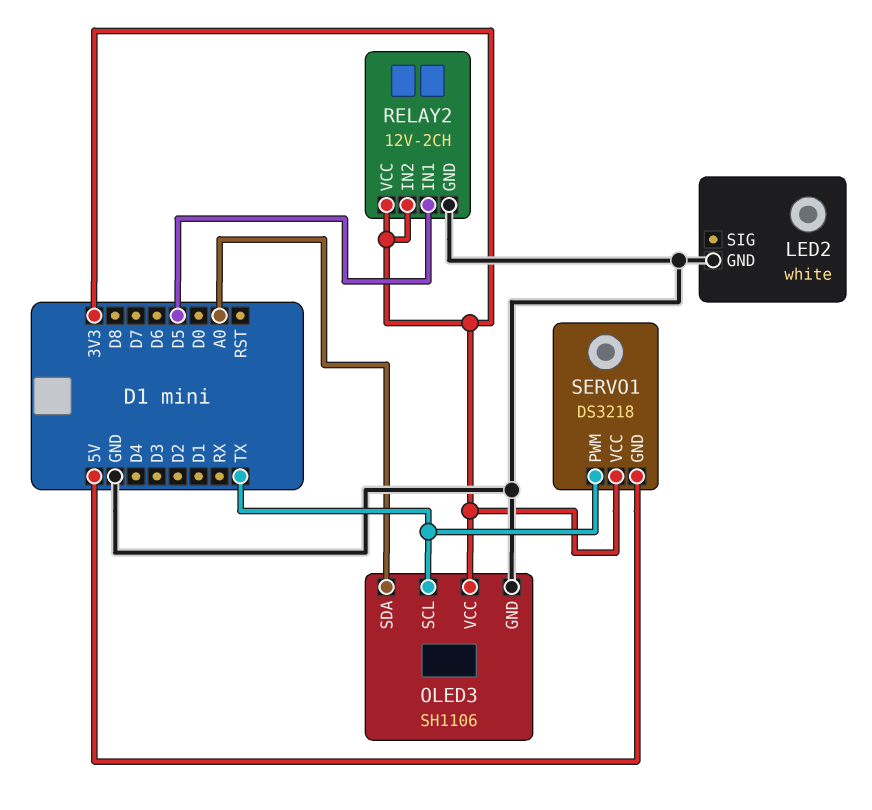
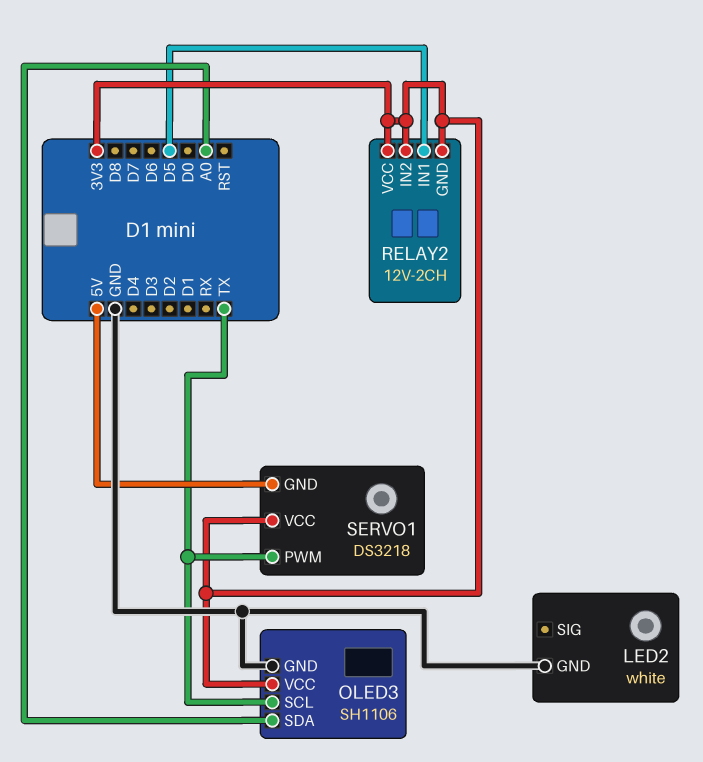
RELAY2 pin GND: GND -> 3V3

